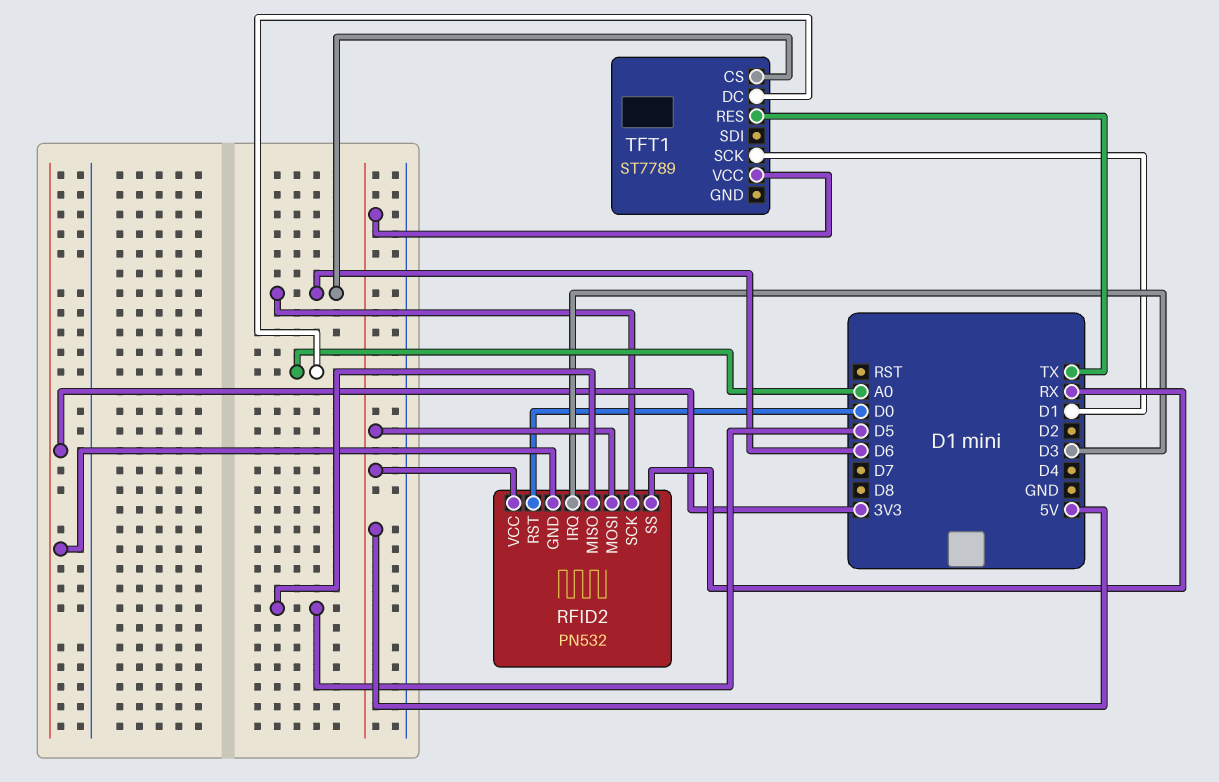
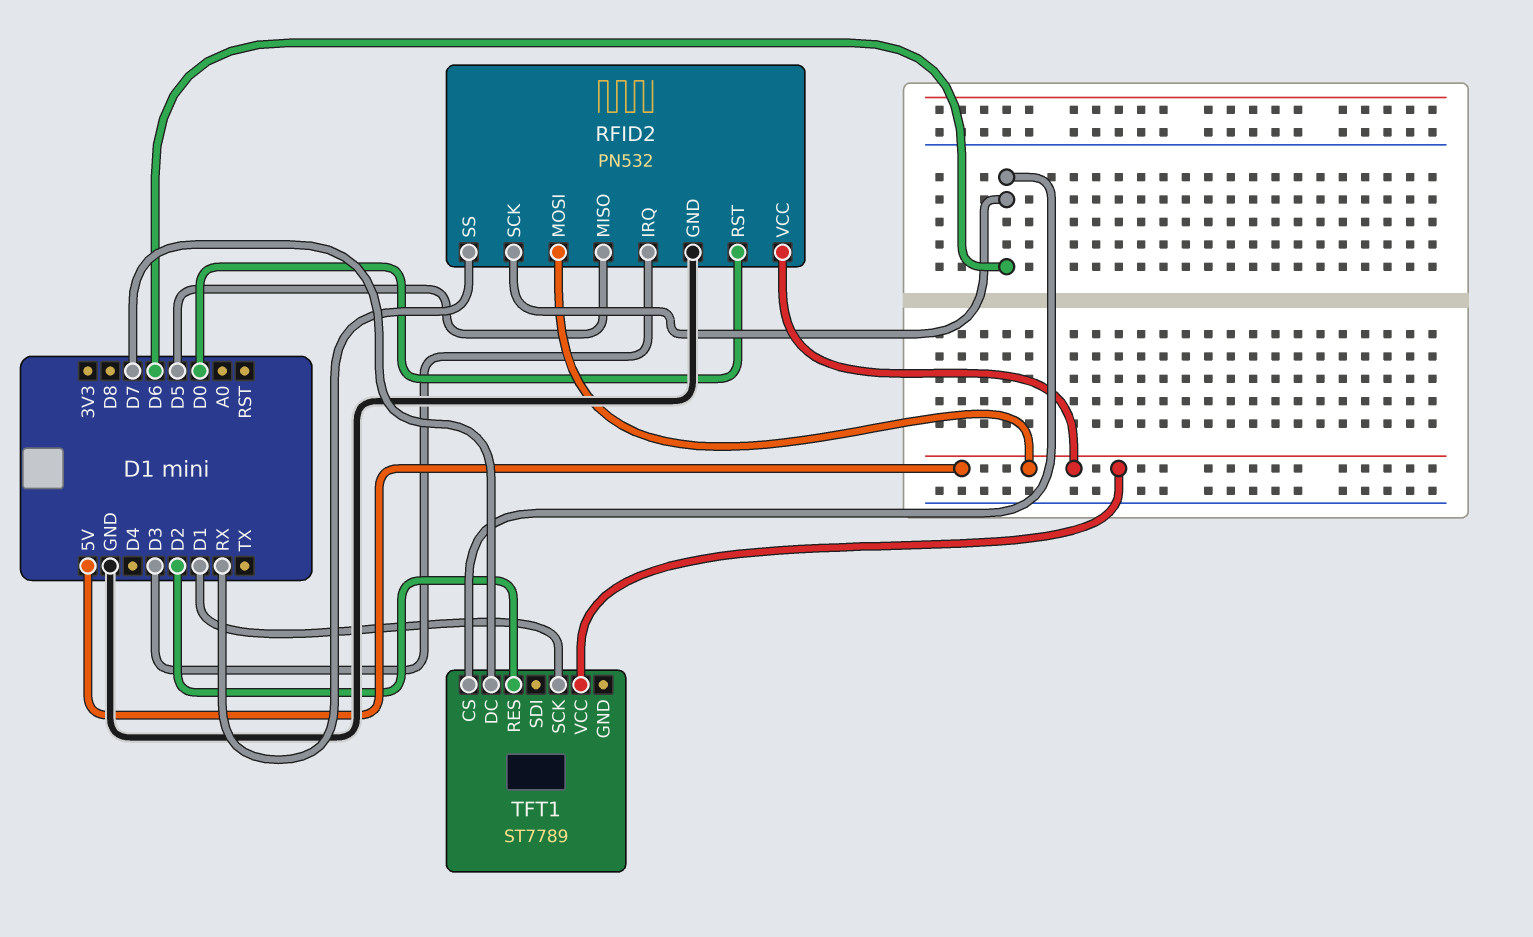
RFID2 pin GND: 3V3 -> GND
TFT1 pin DC: A0 -> D7
TFT1 pin RES: TX -> D2

